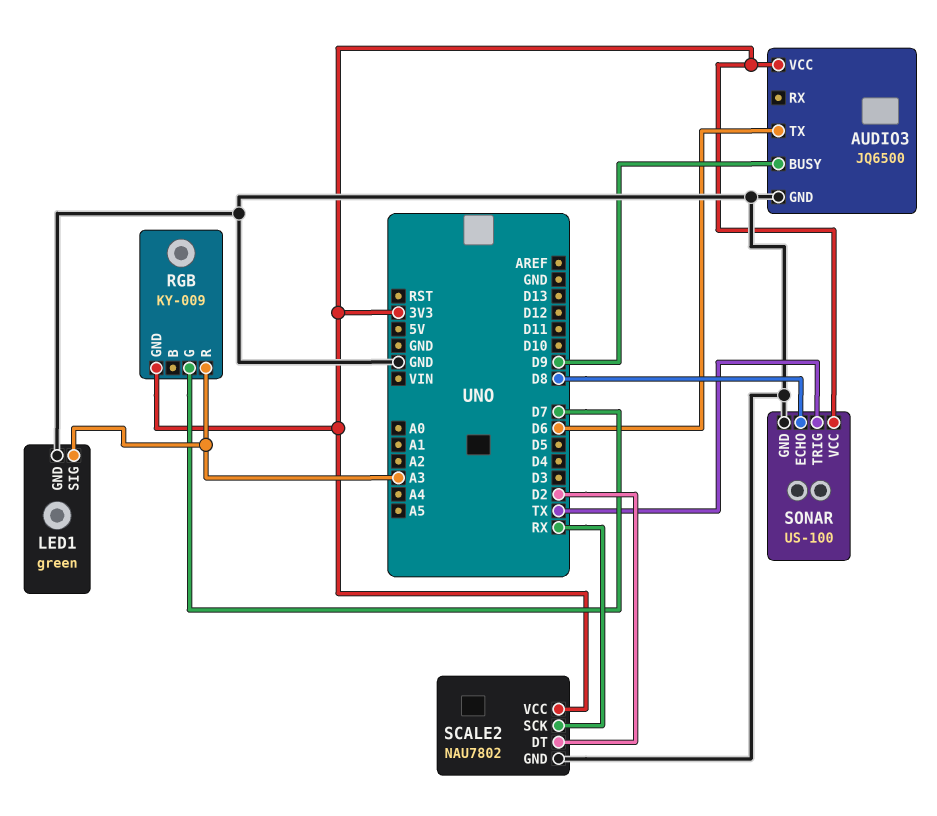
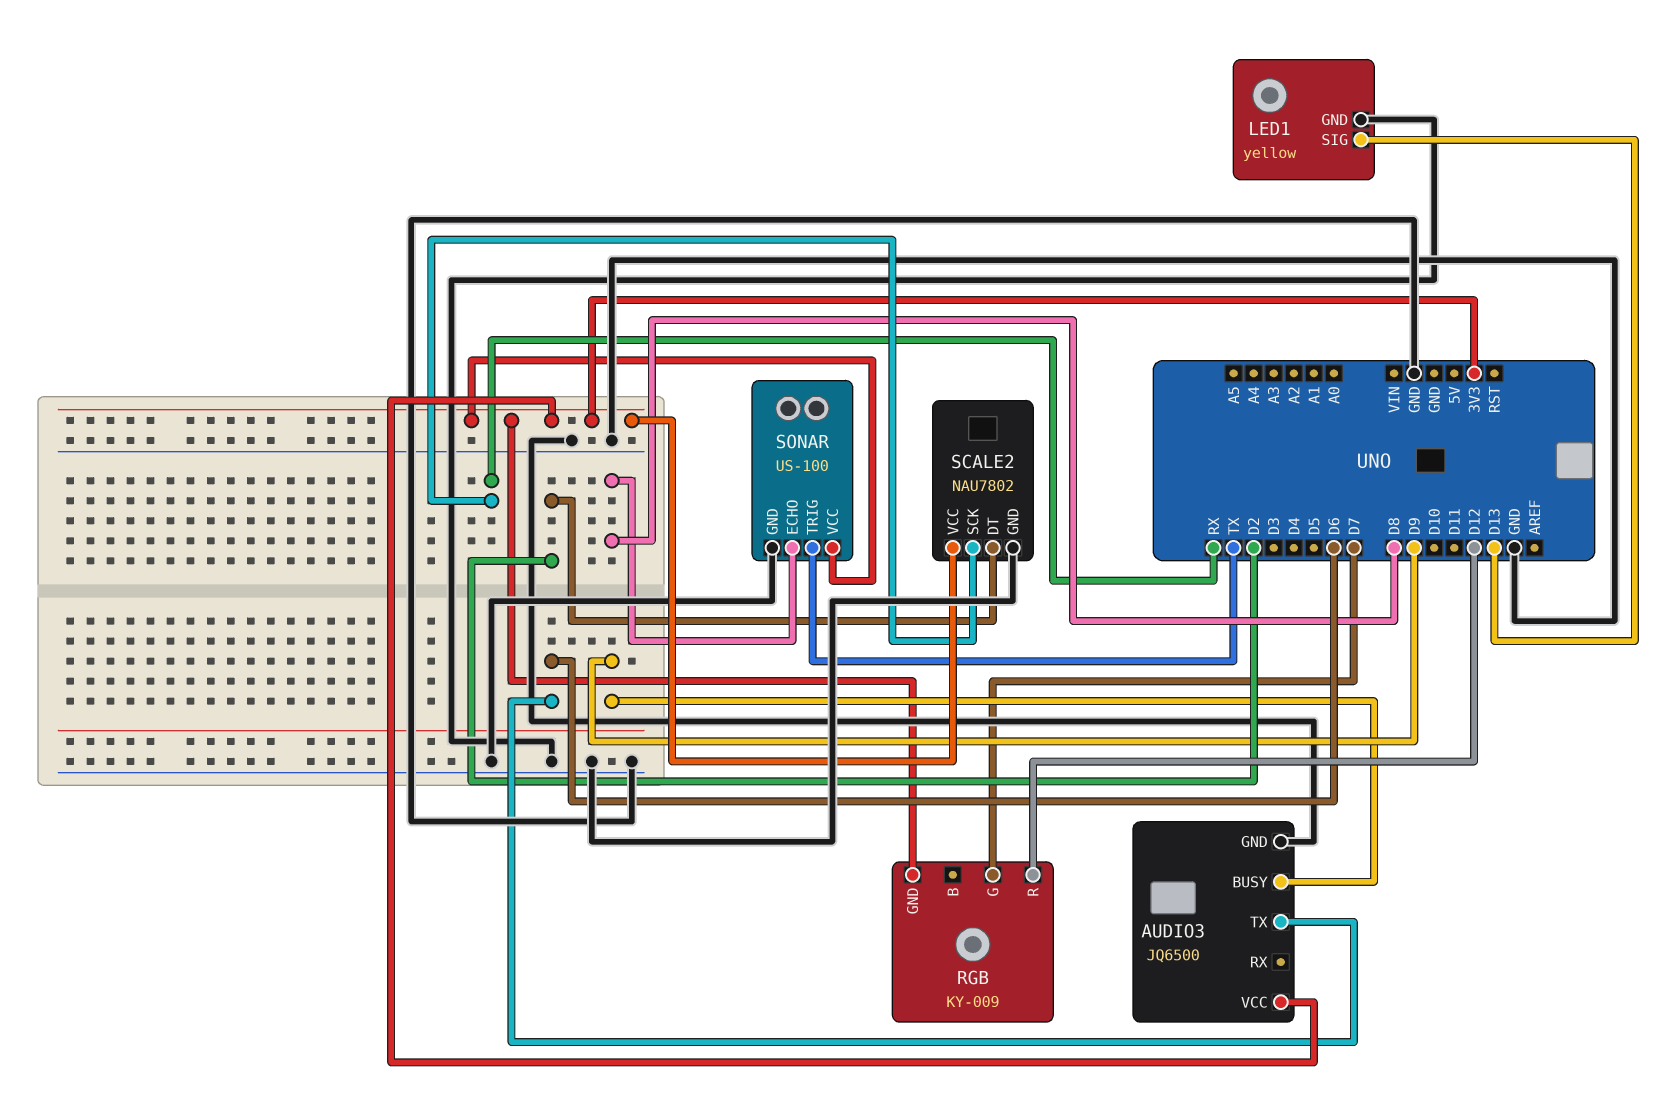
LED1: green -> yellow
LED1 pin SIG: A3 -> D13
RGB pin R: A3 -> D12

